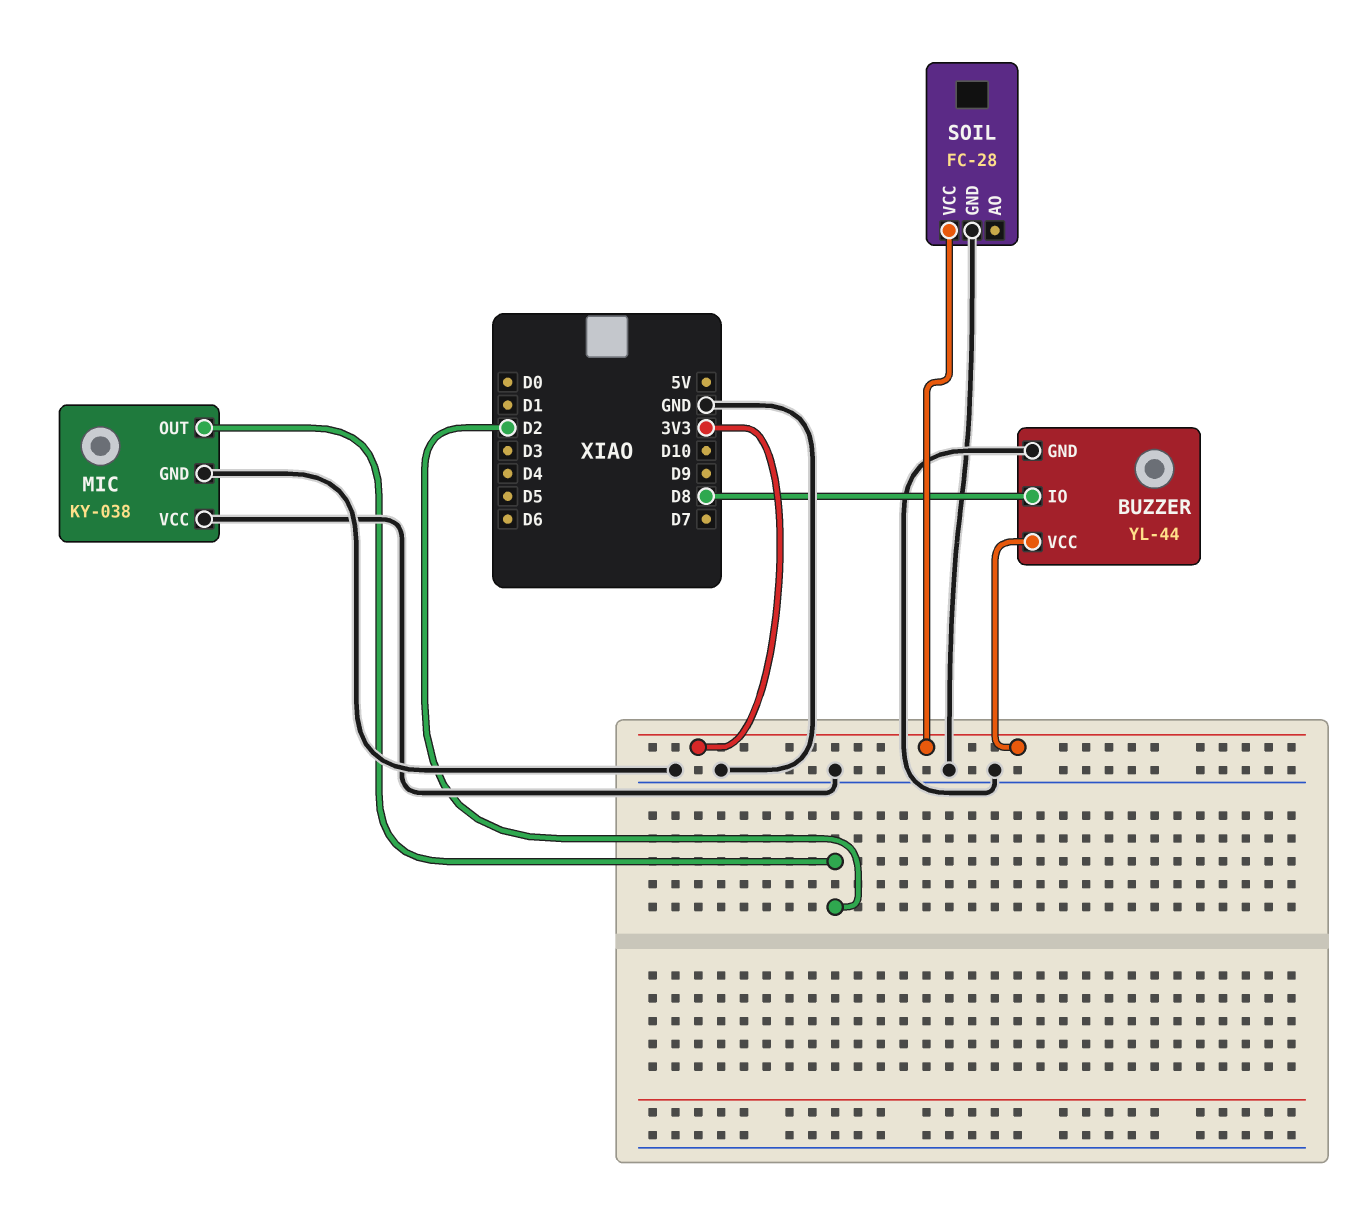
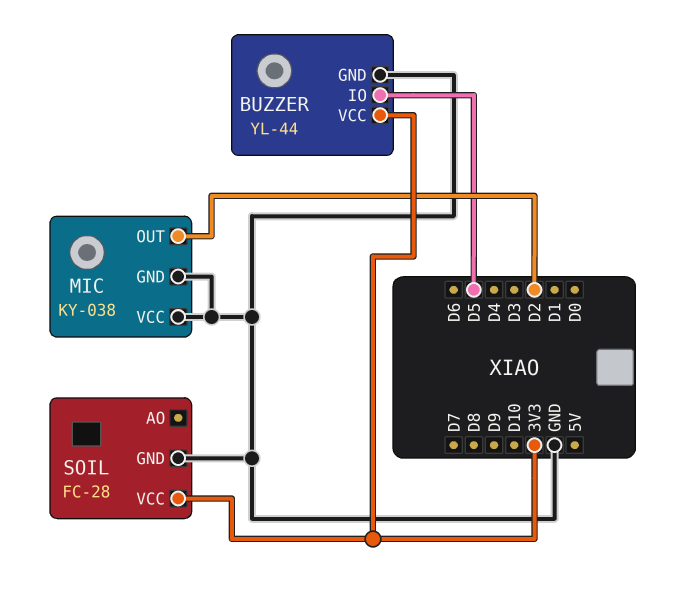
BUZZER pin IO: D8 -> D5

